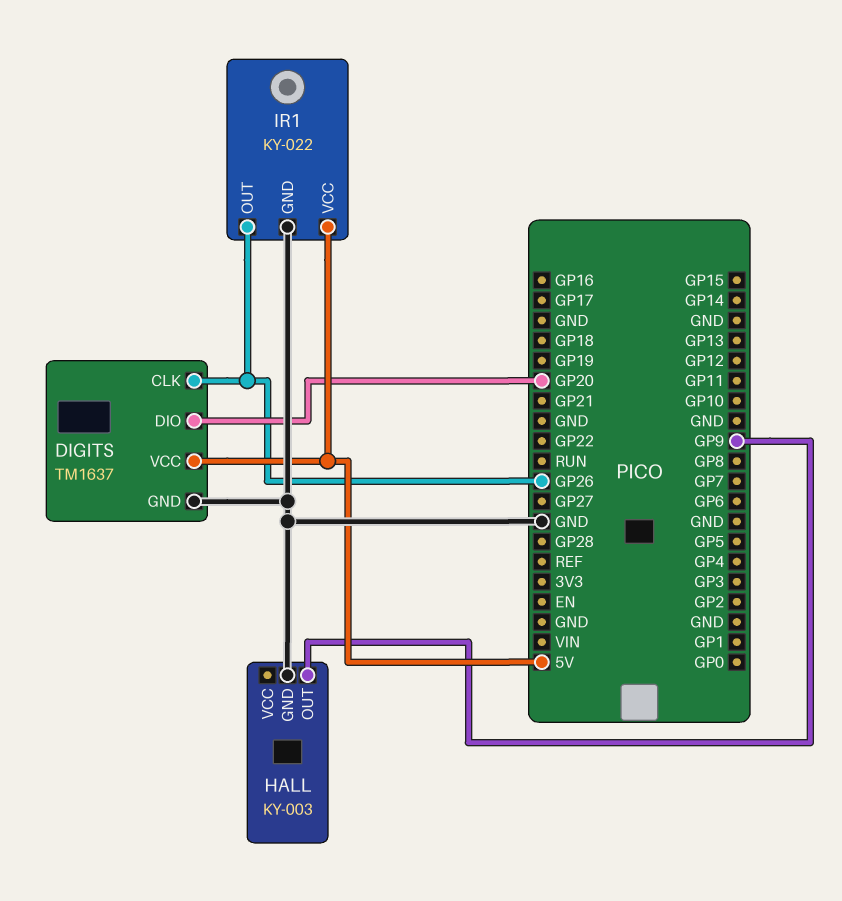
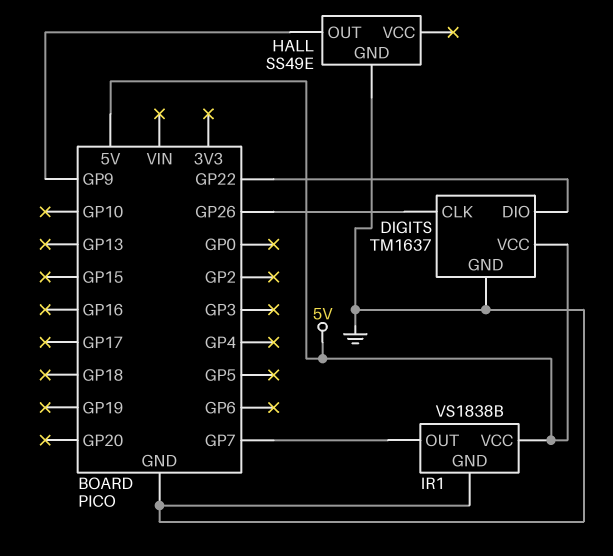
DIGITS pin DIO: GP20 -> GP22
HALL: KY-003 -> SS49E
IR1: KY-022 -> VS1838B
IR1 pin OUT: GP26 -> GP7

